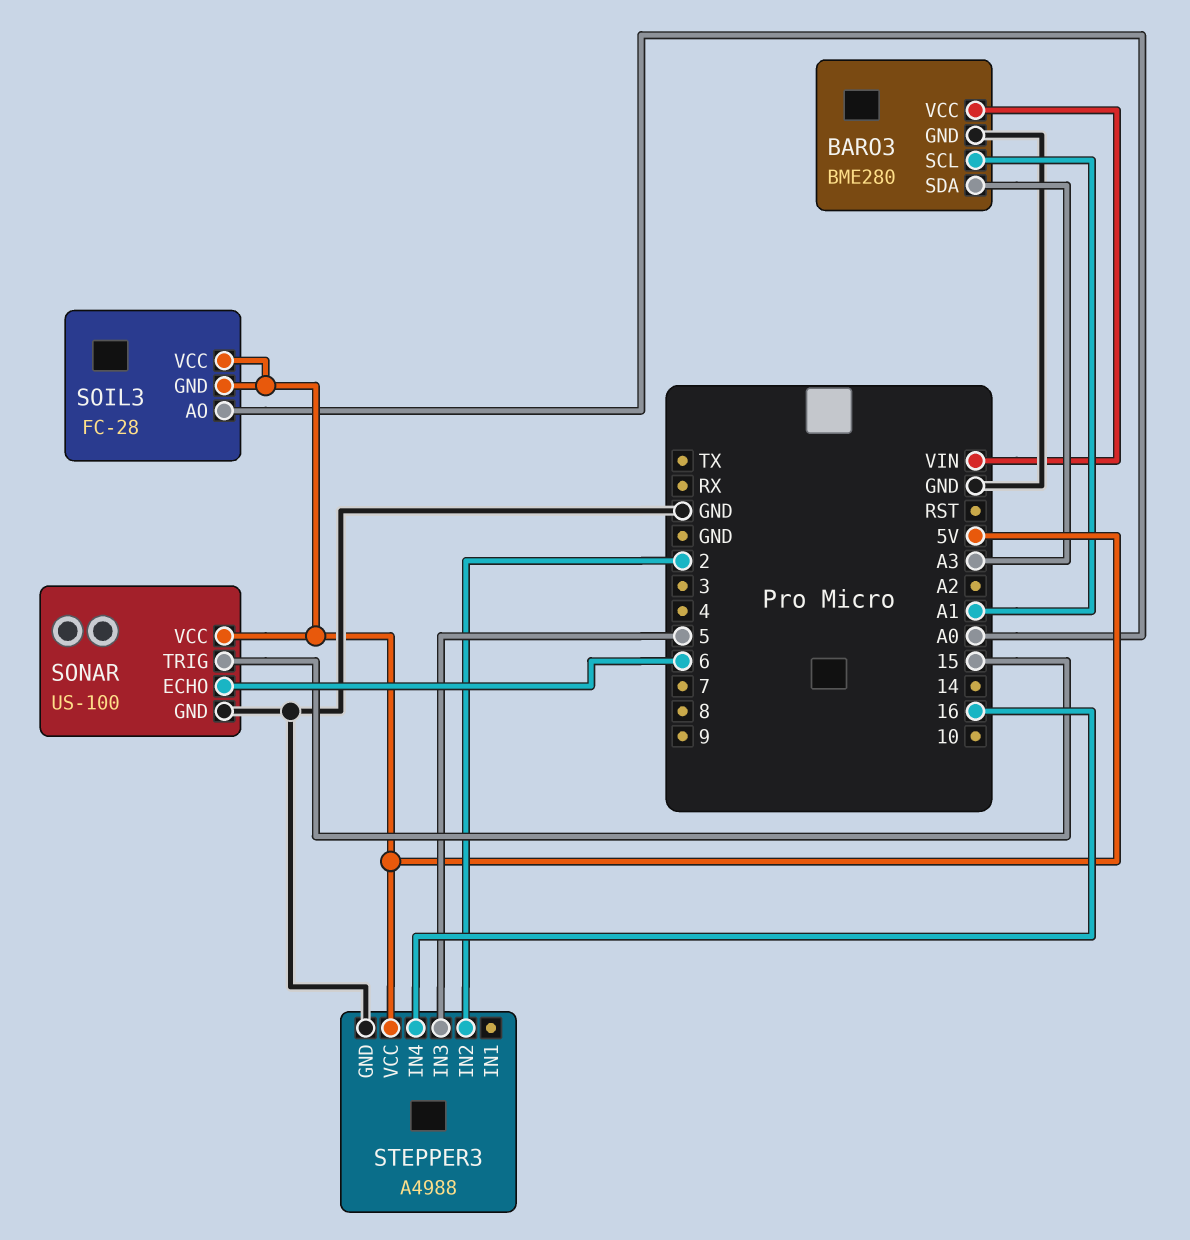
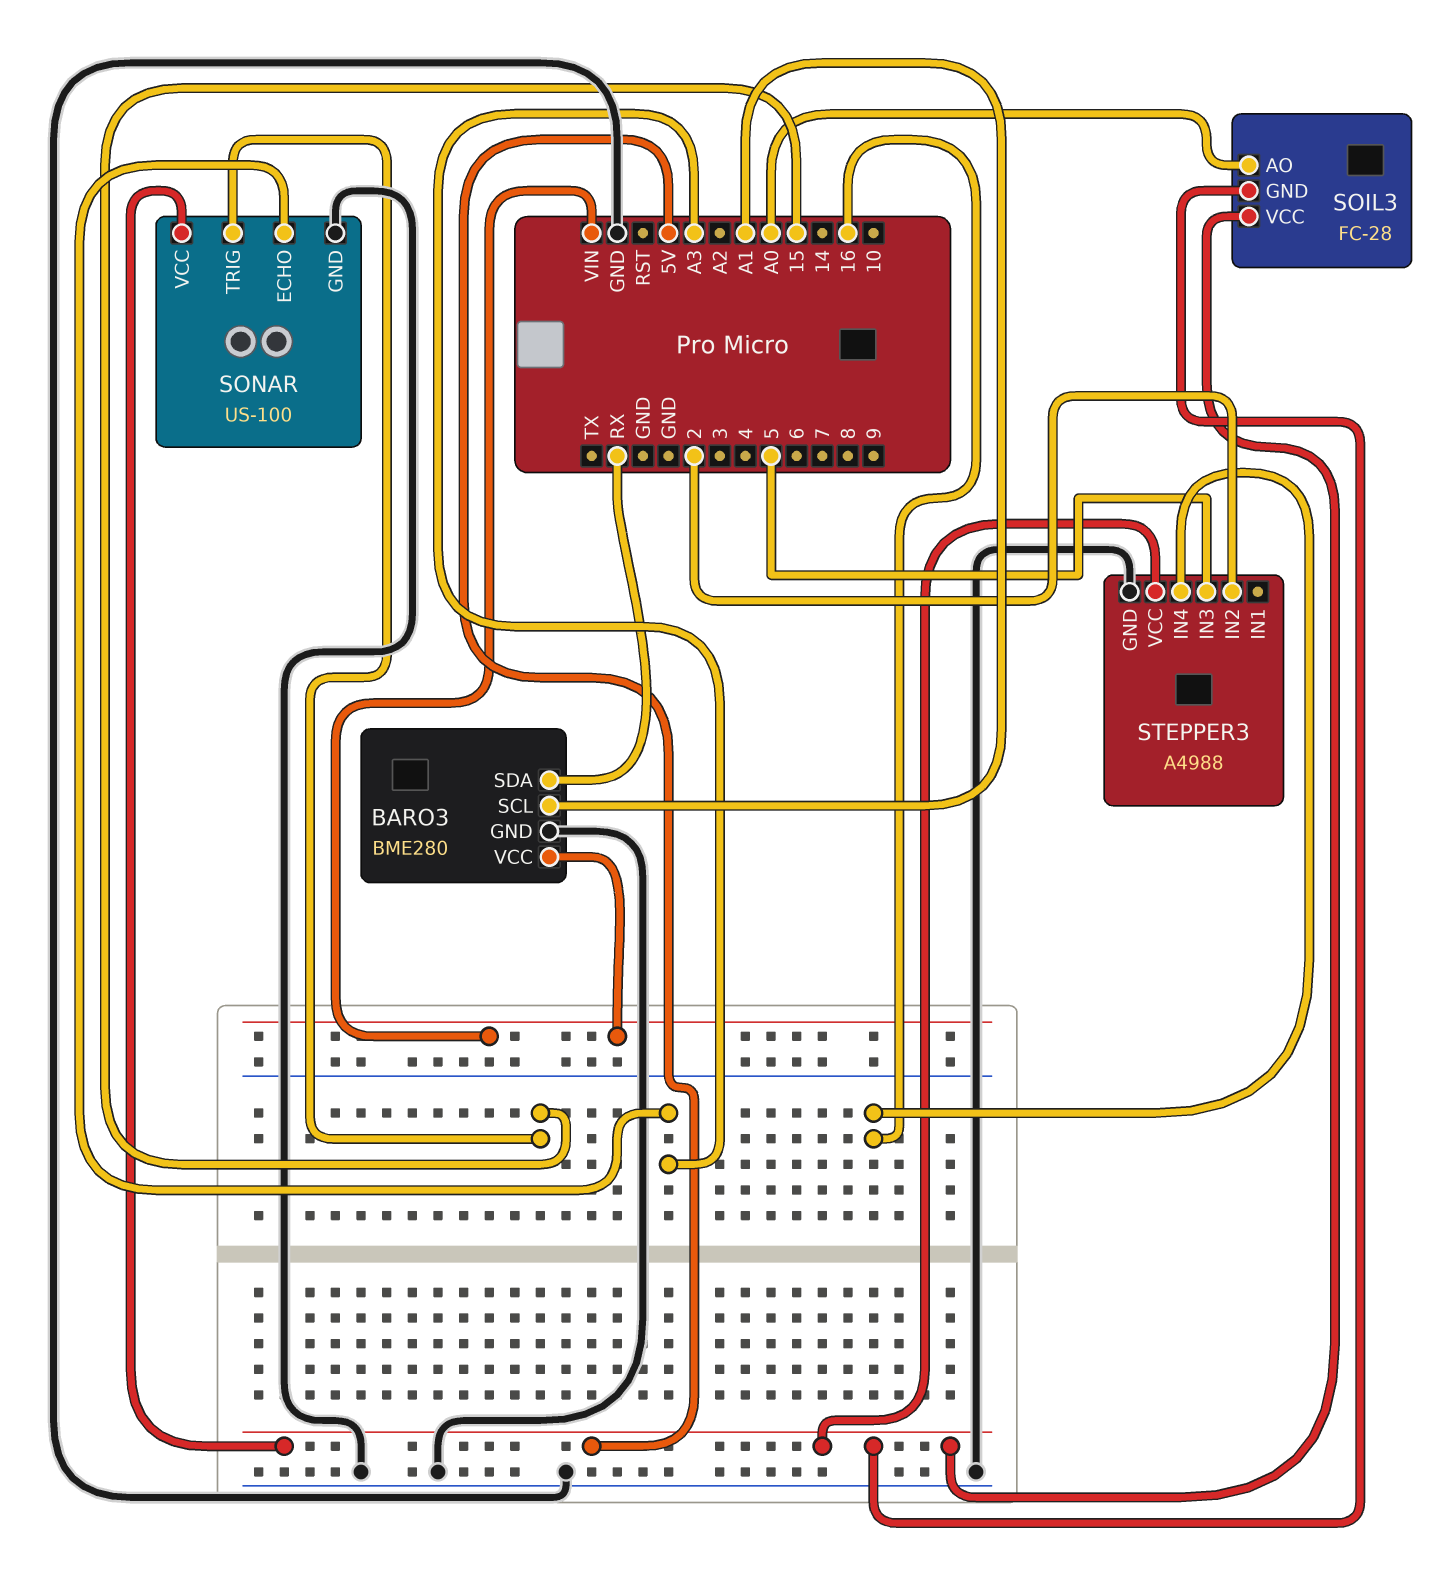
BARO3 pin SDA: A3 -> RX
SONAR pin ECHO: 6 -> A3

